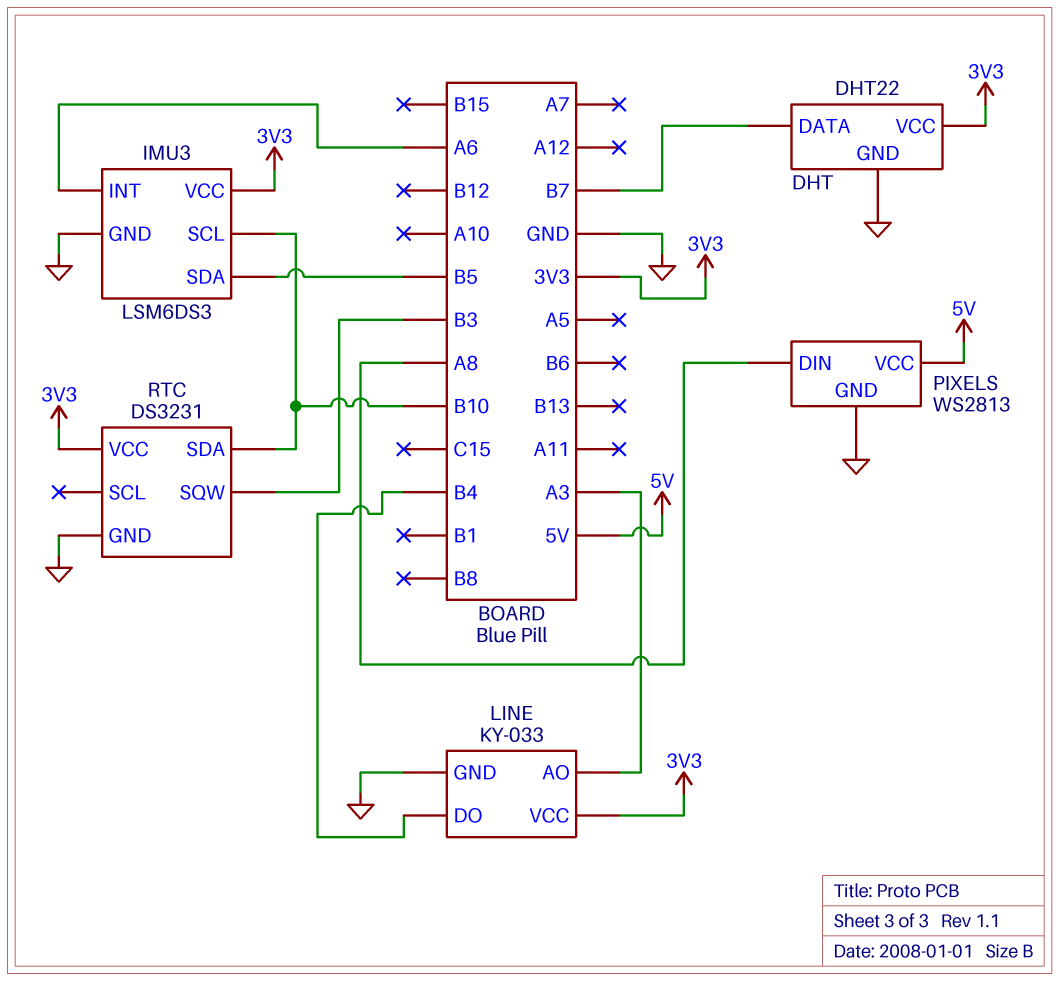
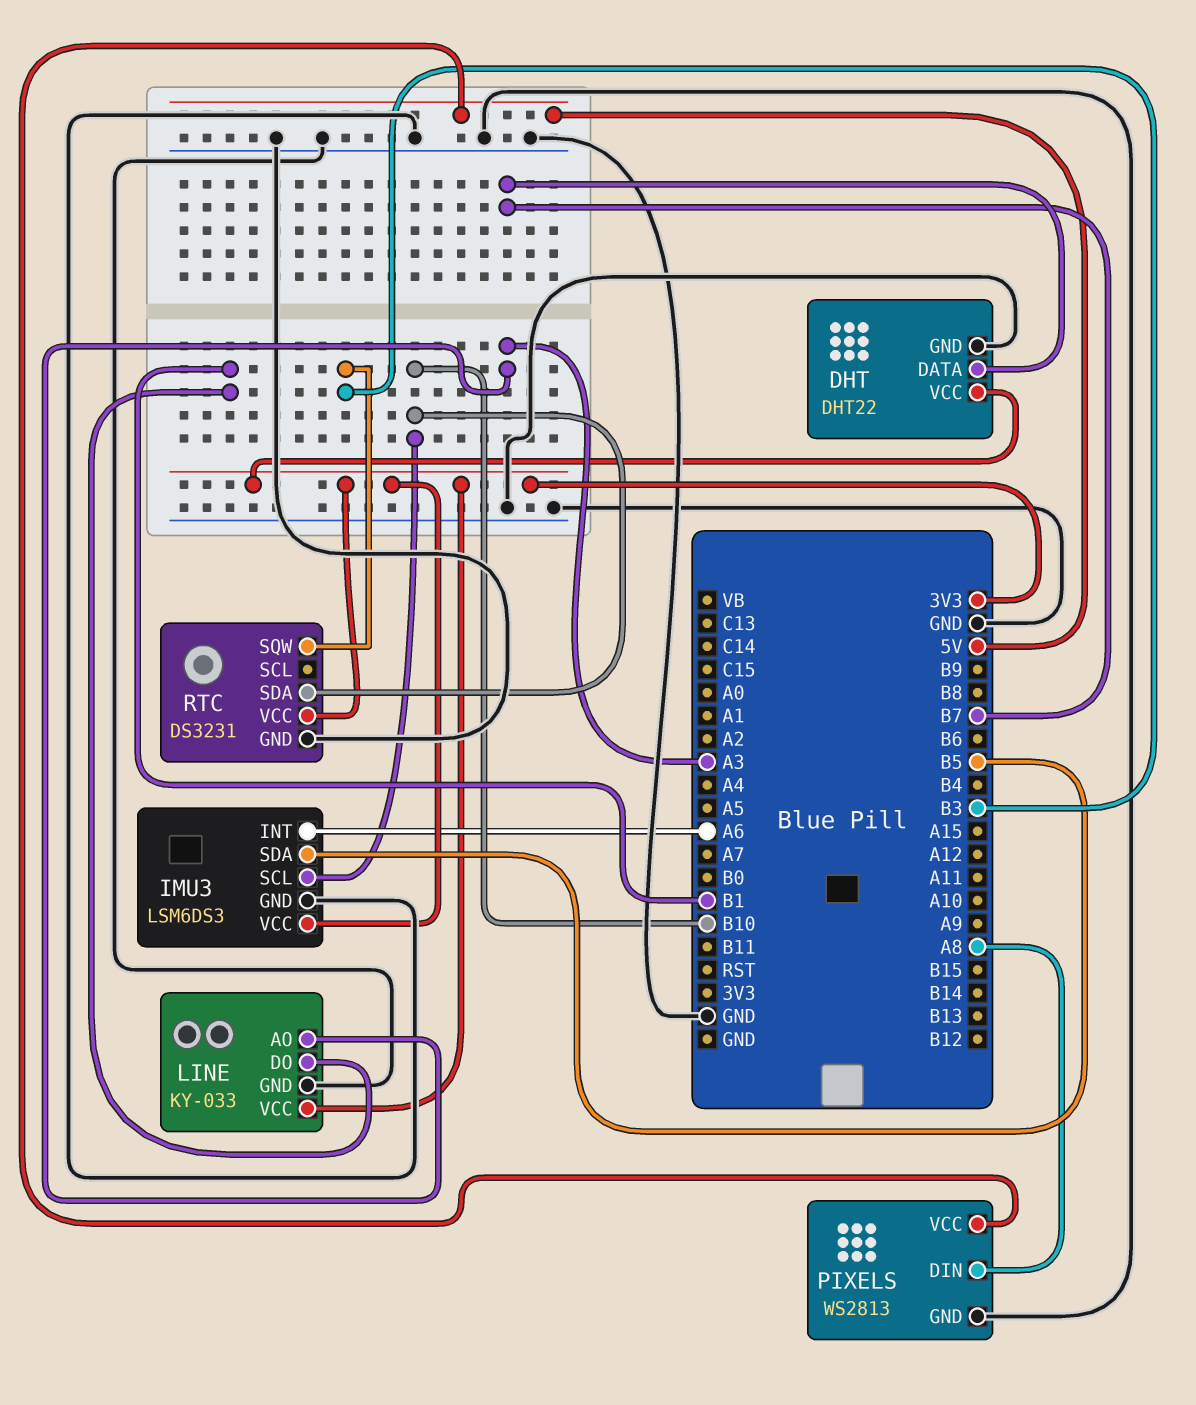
LINE pin DO: B4 -> B1

